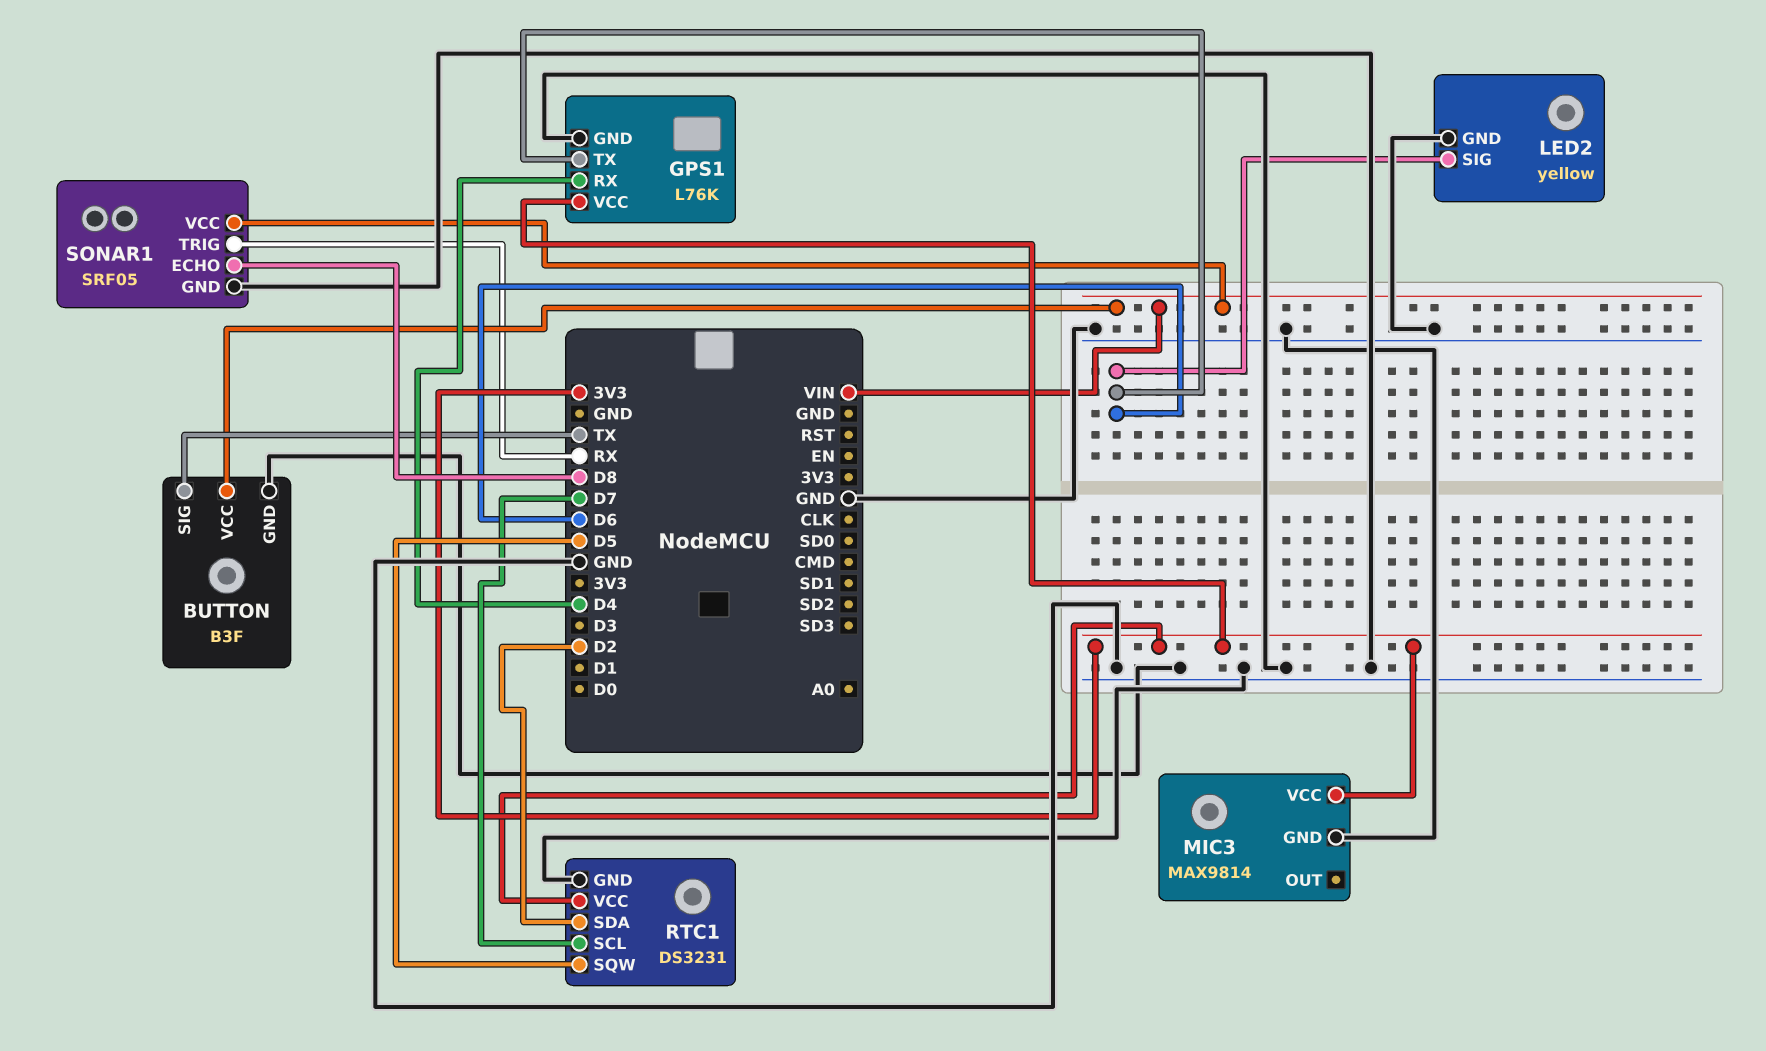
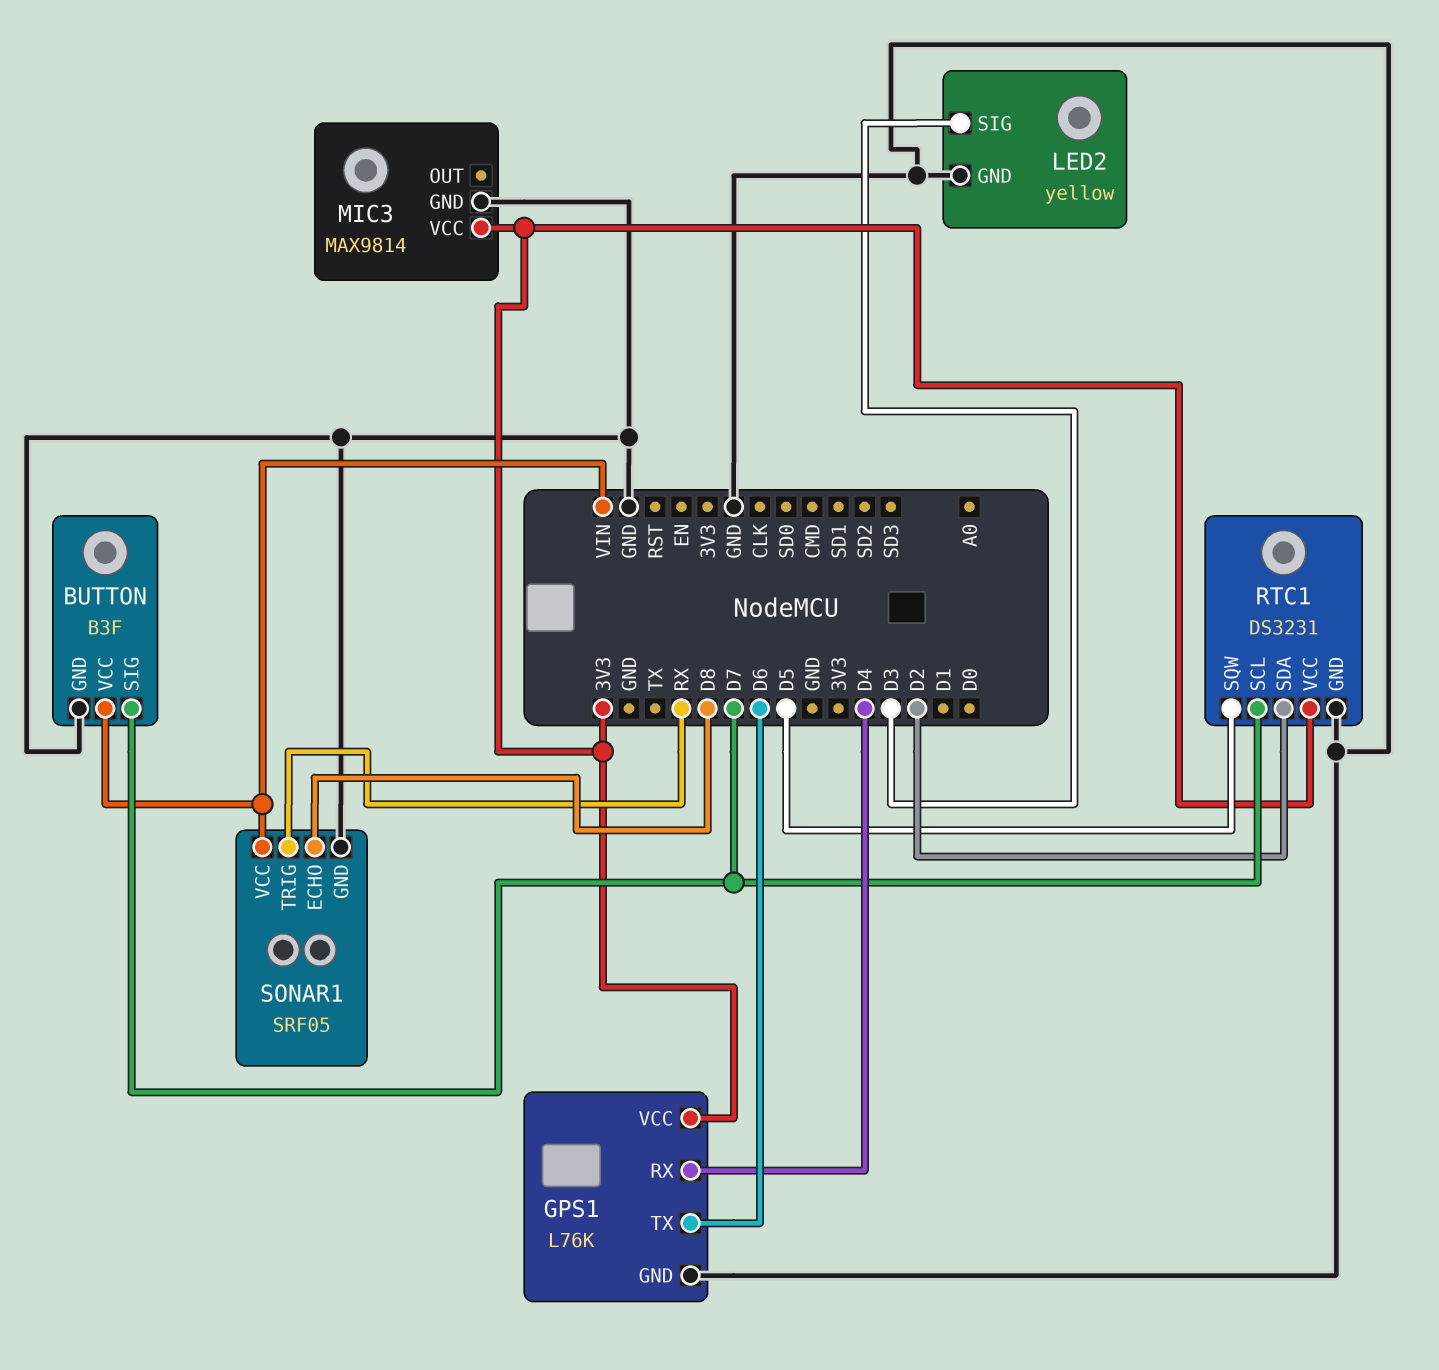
BUTTON pin SIG: TX -> D7
LED2 pin SIG: D6 -> D3

